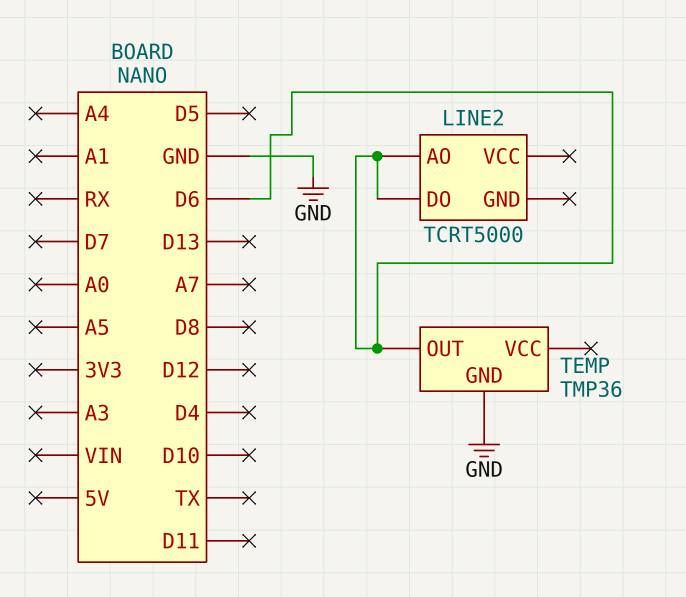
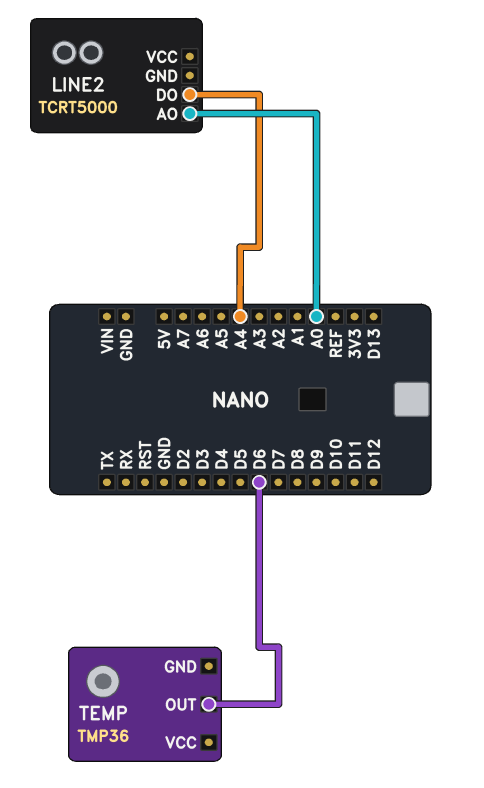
LINE2 pin AO: D6 -> A0
LINE2 pin DO: D6 -> A4
TEMP pin GND: GND -> none

